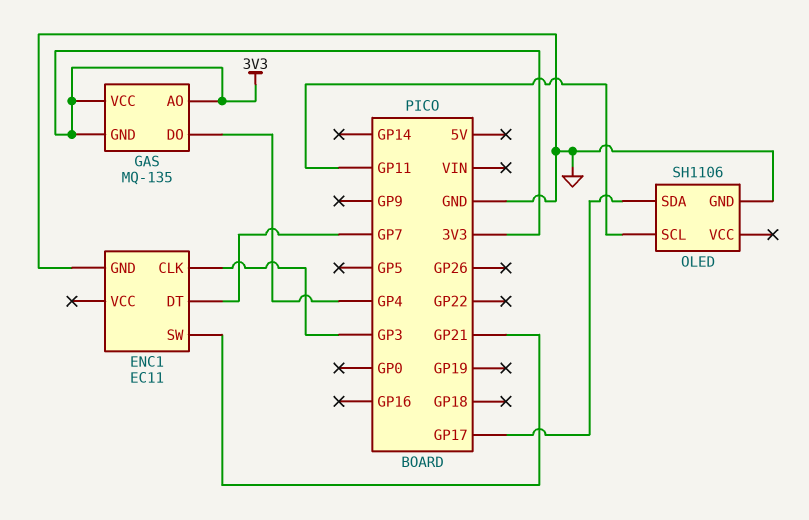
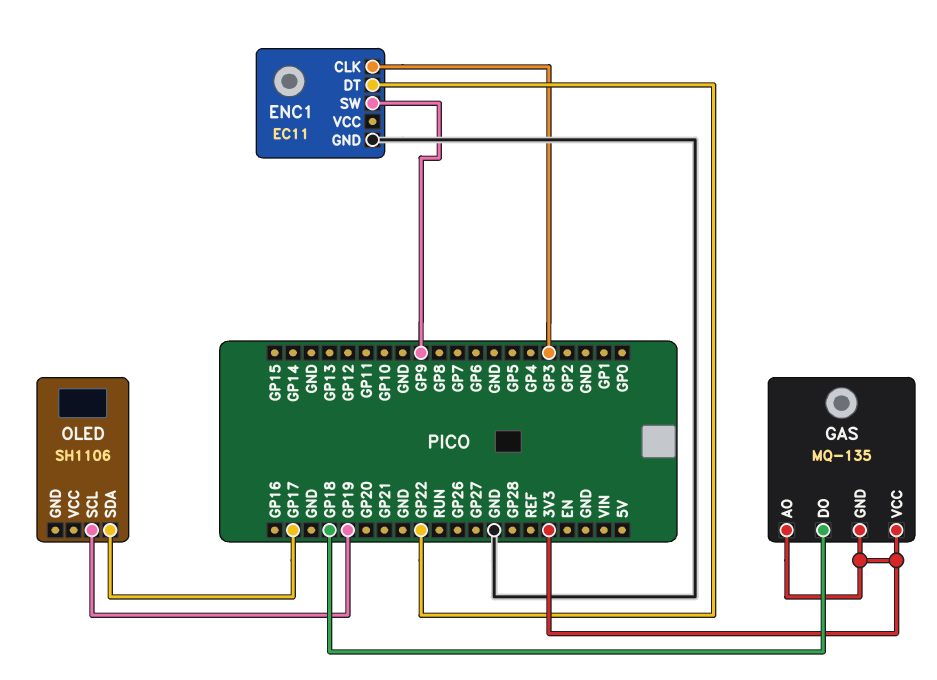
ENC1 pin DT: GP7 -> GP22
ENC1 pin SW: GP21 -> GP9
GAS pin DO: GP4 -> GP18
OLED pin GND: GND -> none
OLED pin SCL: GP11 -> GP19

